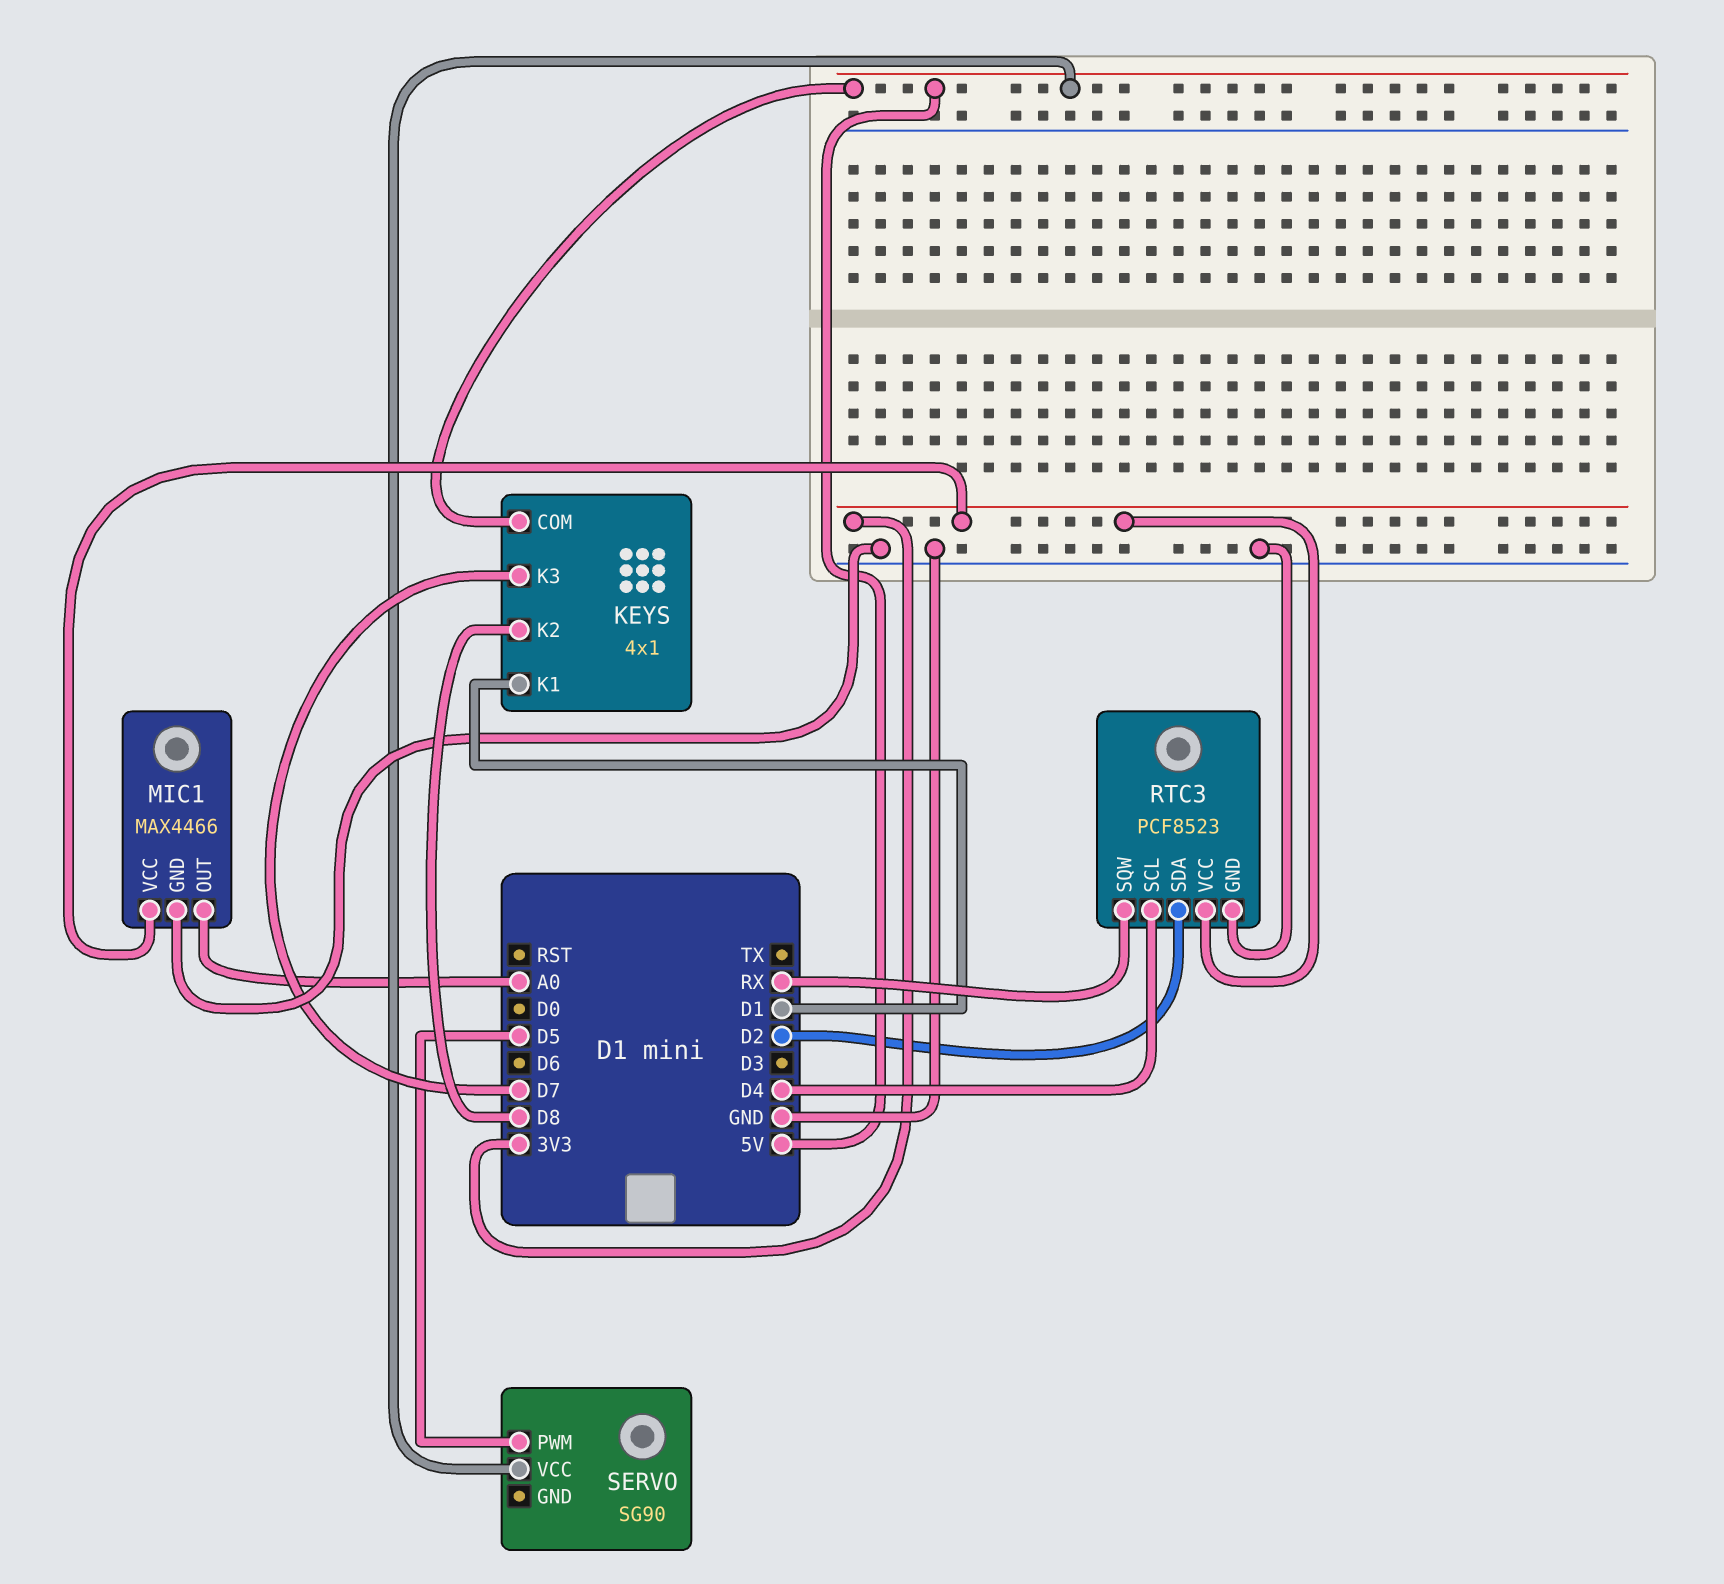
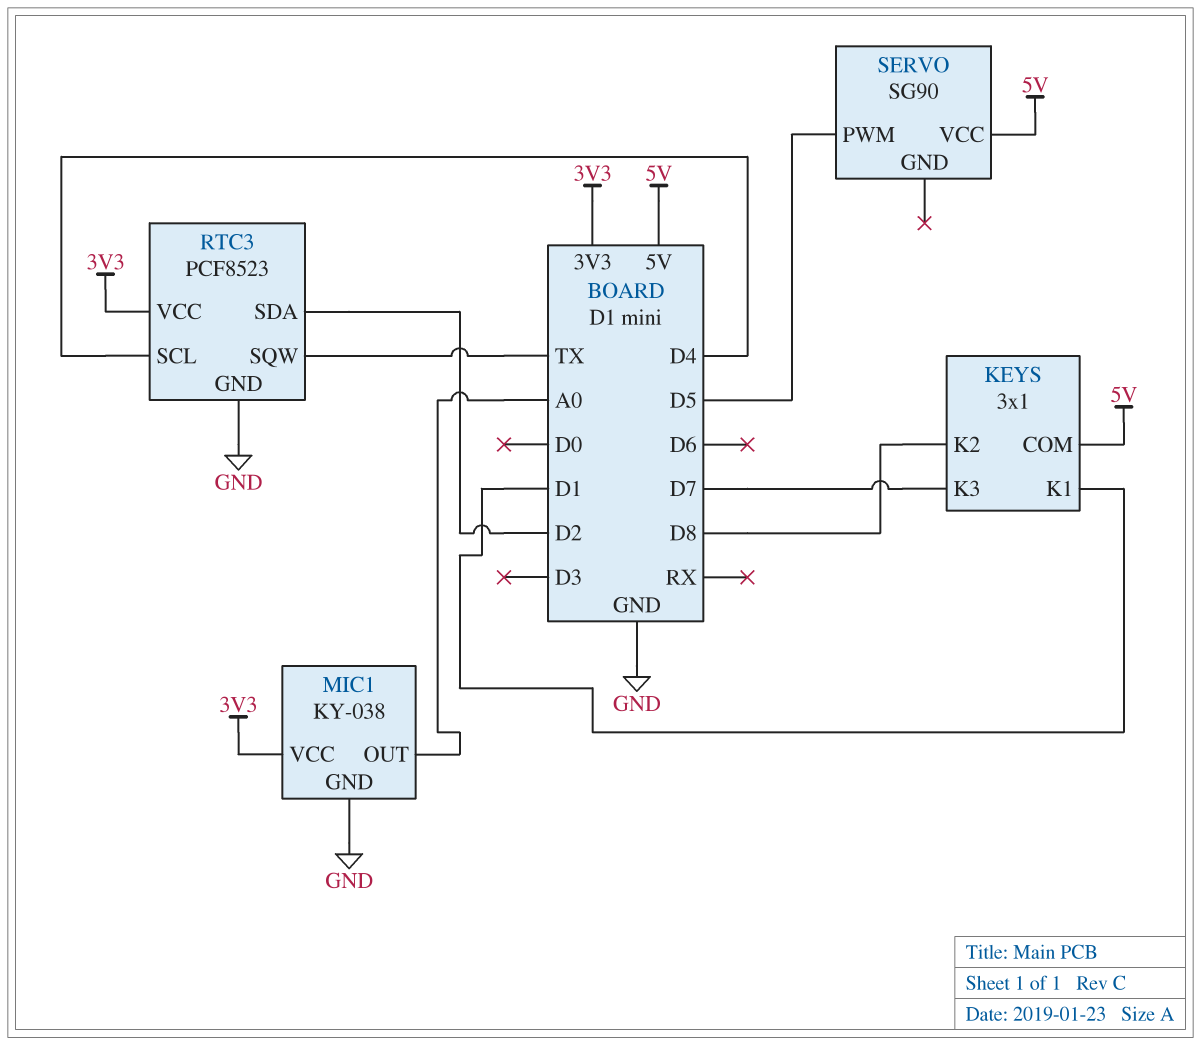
KEYS: 4x1 -> 3x1
MIC1: MAX4466 -> KY-038
RTC3 pin SQW: RX -> TX

